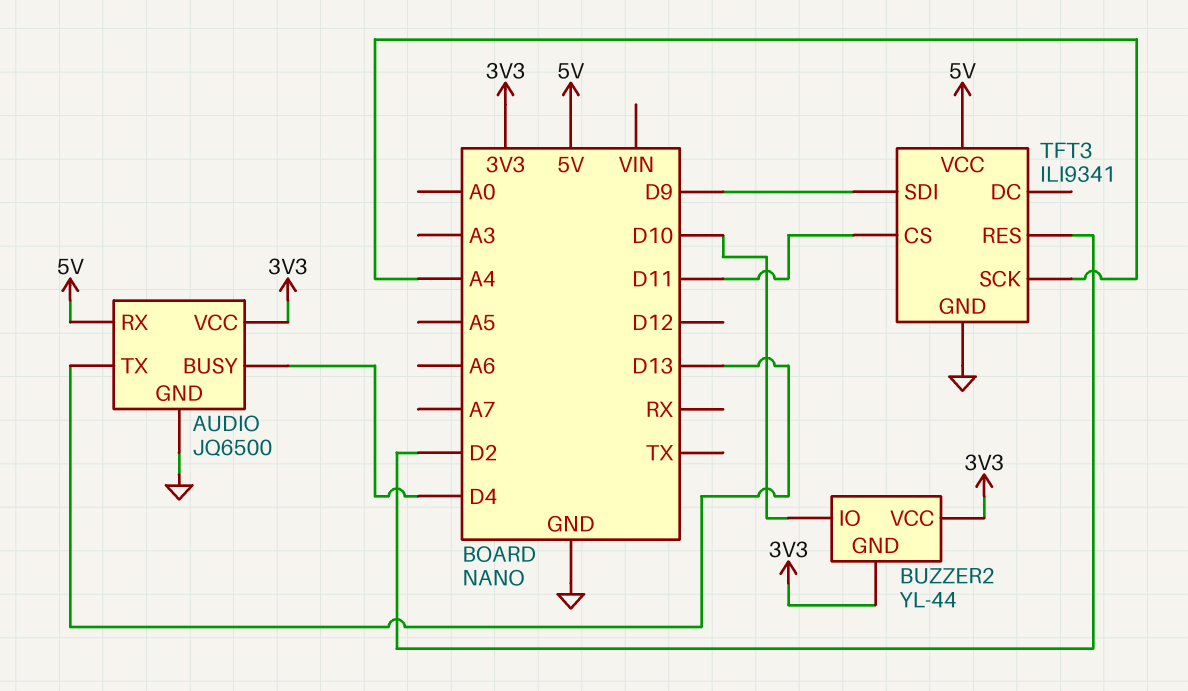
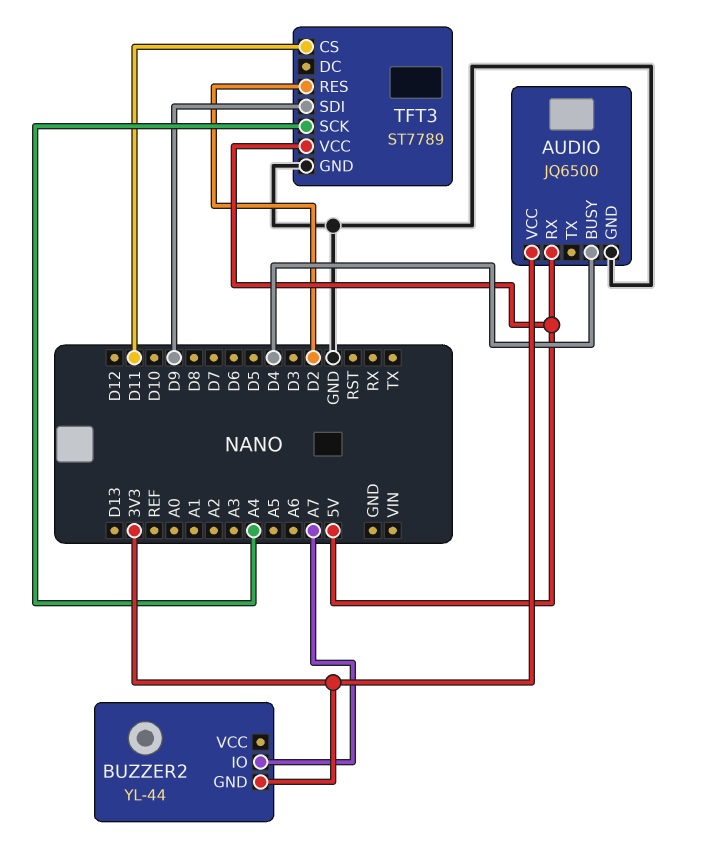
AUDIO pin TX: D13 -> none
BUZZER2 pin IO: D10 -> A7
BUZZER2 pin VCC: 3V3 -> none
TFT3: ILI9341 -> ST7789

